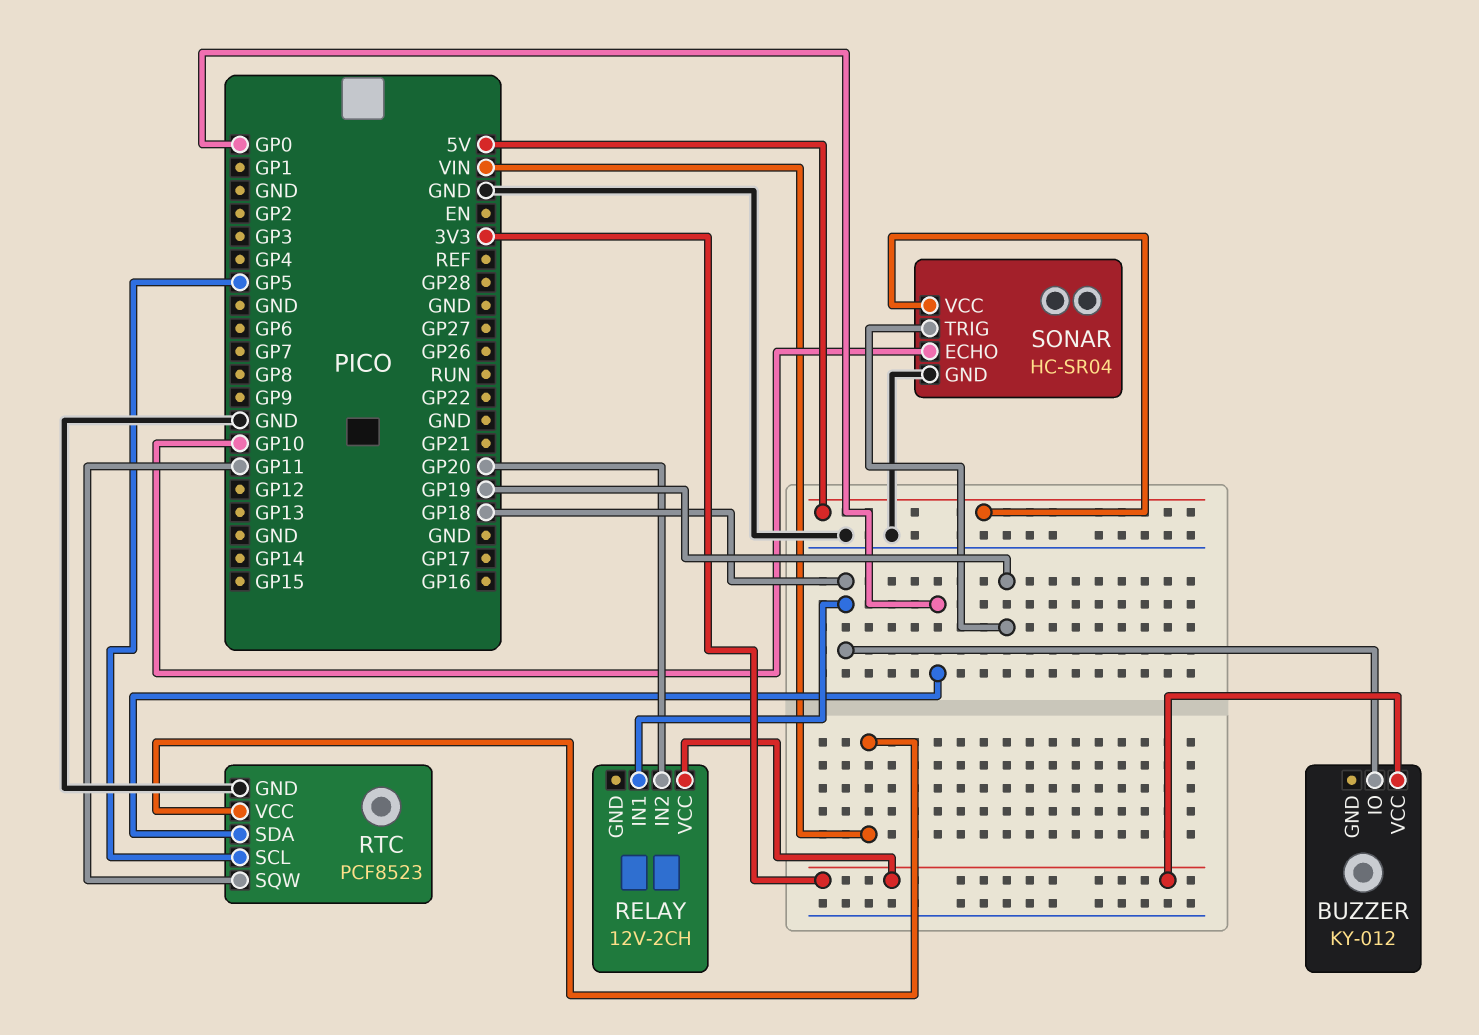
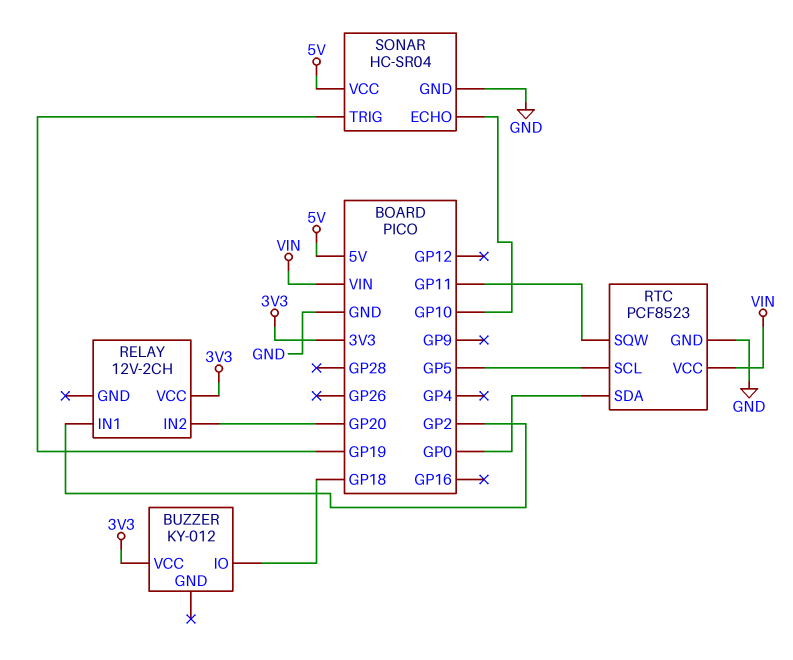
RELAY pin IN1: GP18 -> GP2

